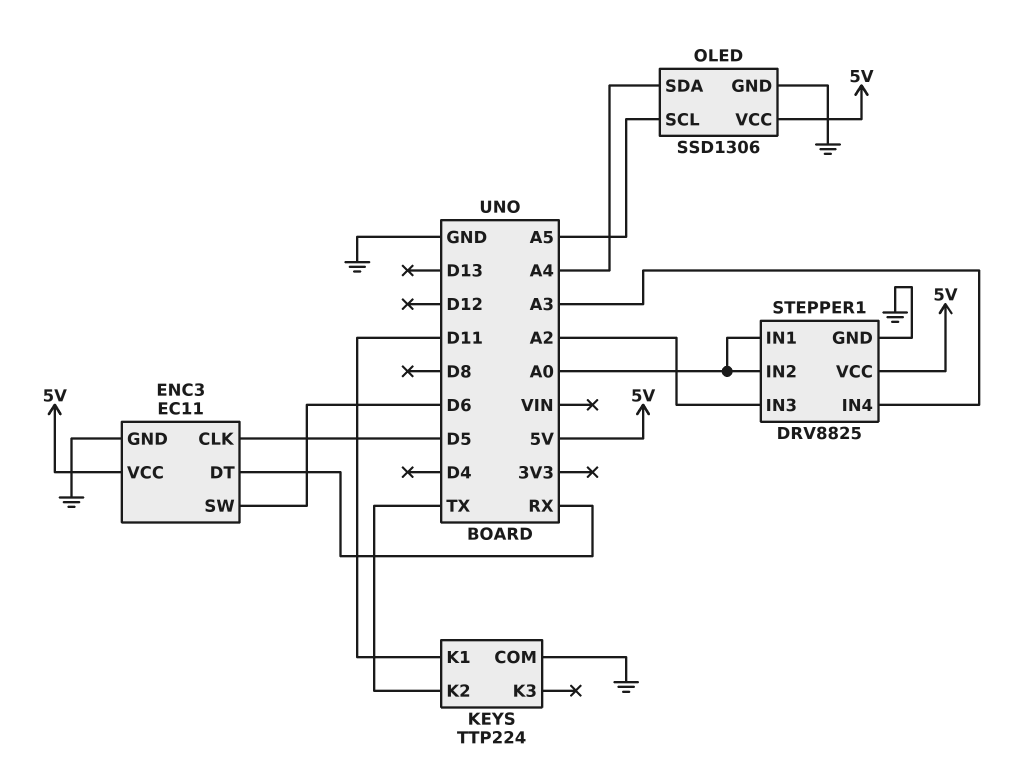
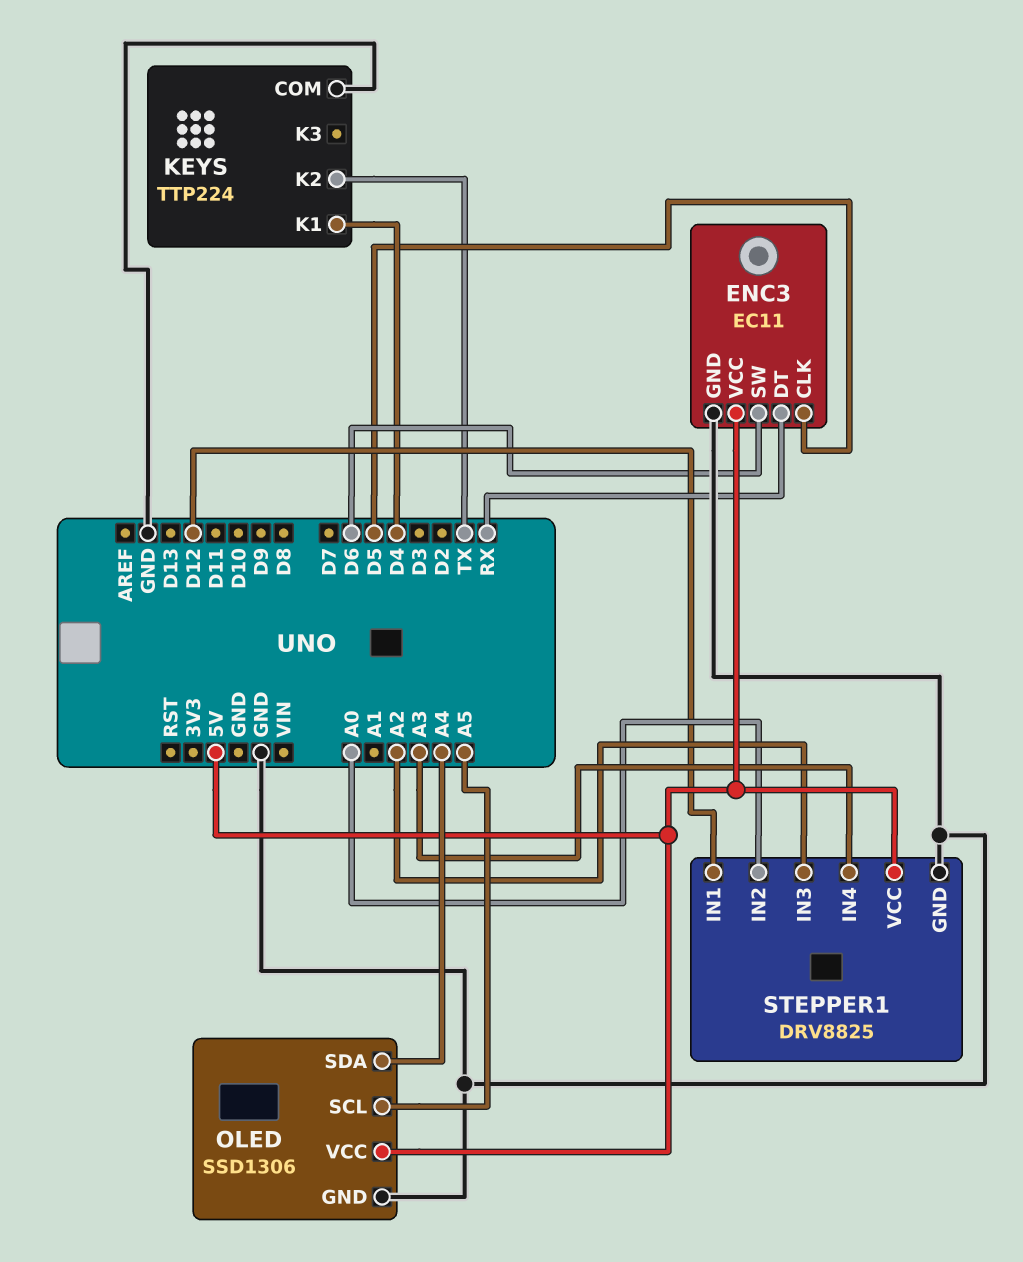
KEYS pin K1: D11 -> D4
STEPPER1 pin IN1: A0 -> D12

